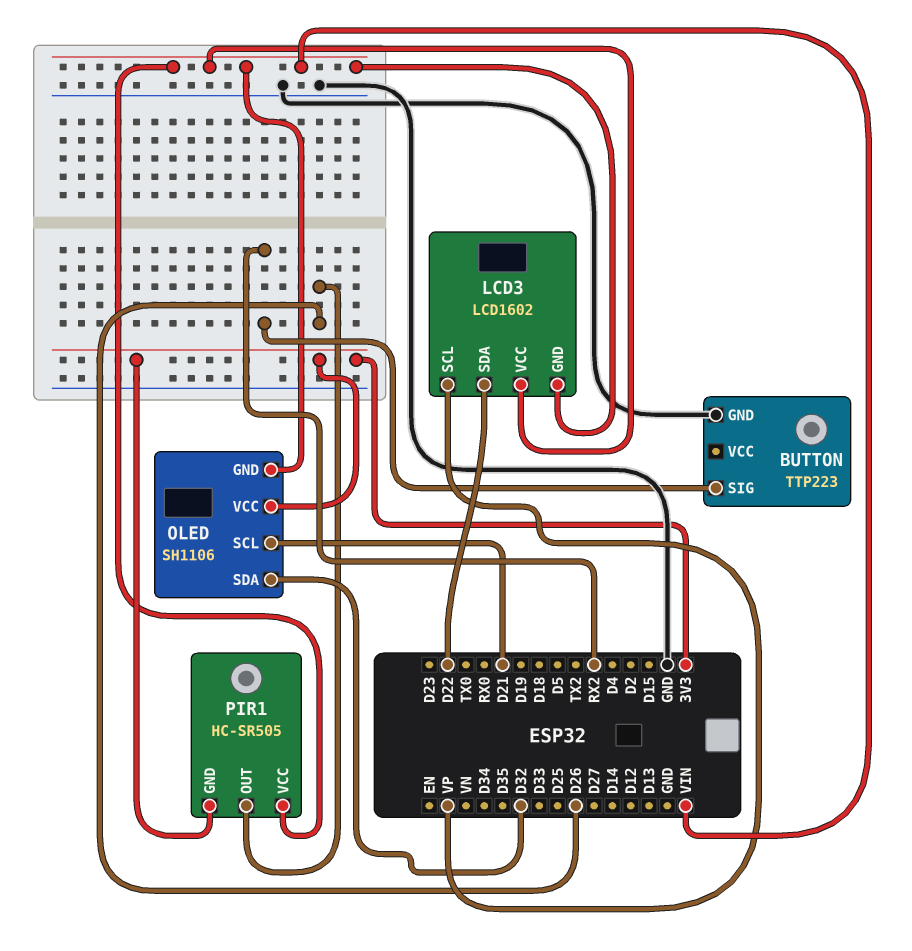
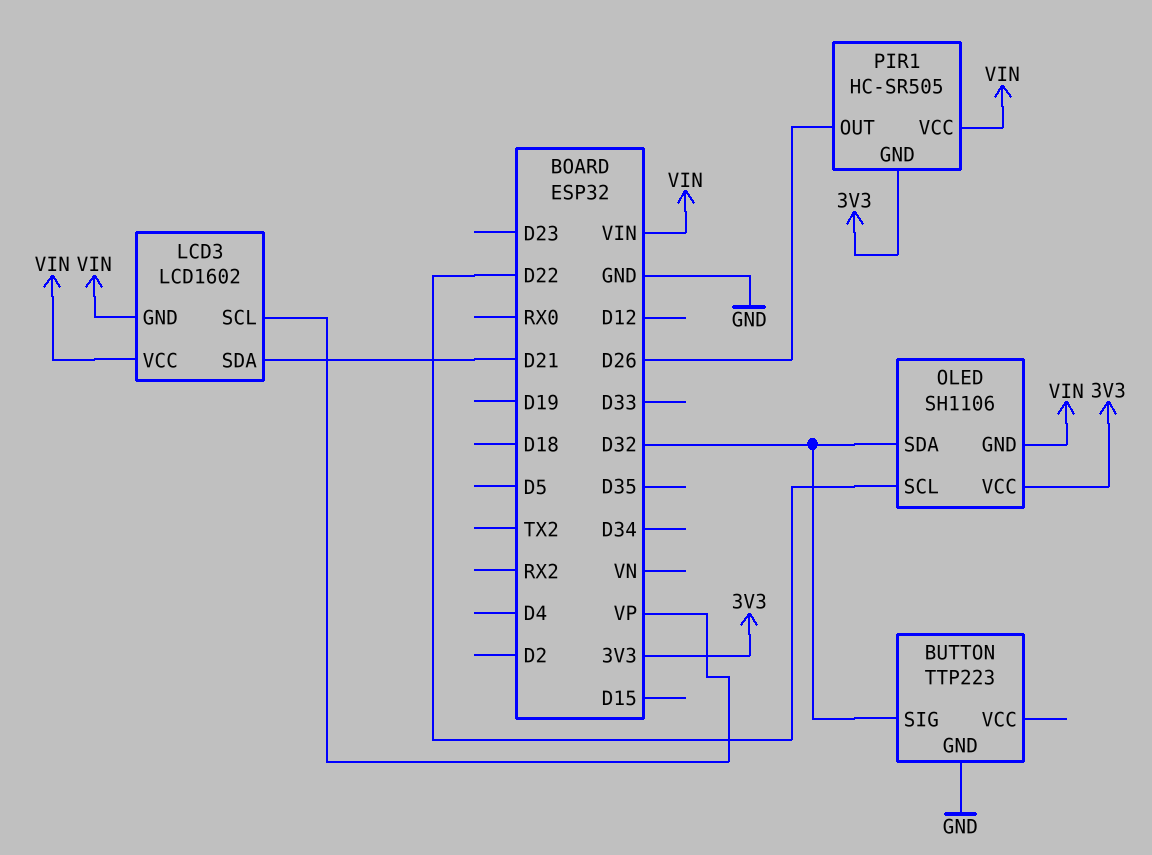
BUTTON pin SIG: RX2 -> D32
LCD3 pin SDA: D22 -> D21
OLED pin SCL: D21 -> D22

